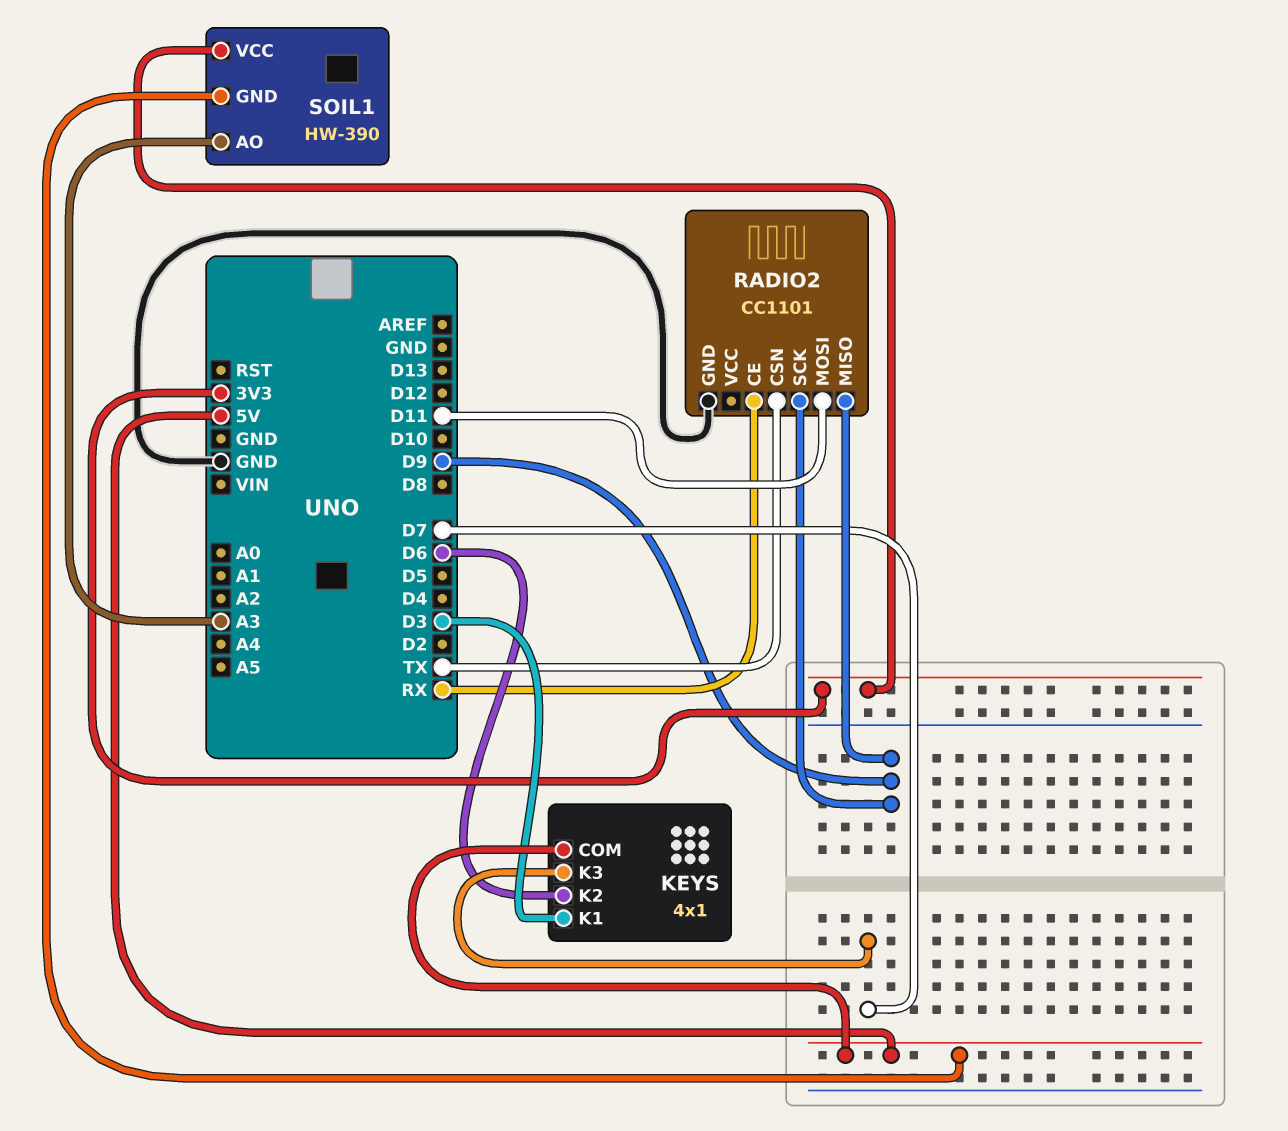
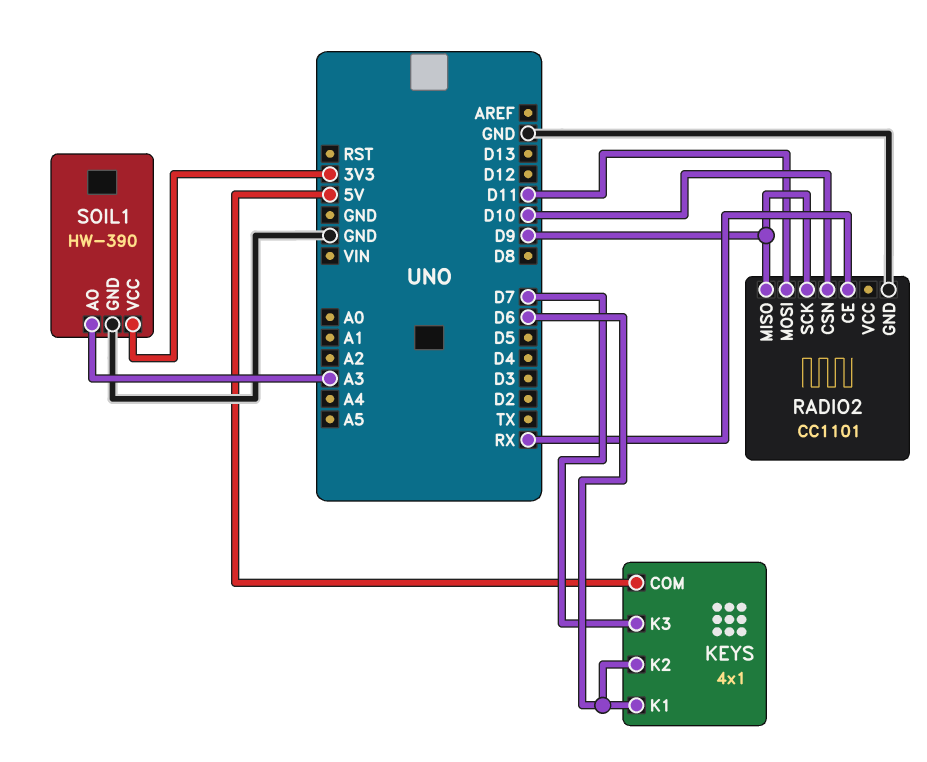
KEYS pin K1: D3 -> D6
RADIO2 pin CSN: TX -> D10
SOIL1 pin GND: 5V -> GND

